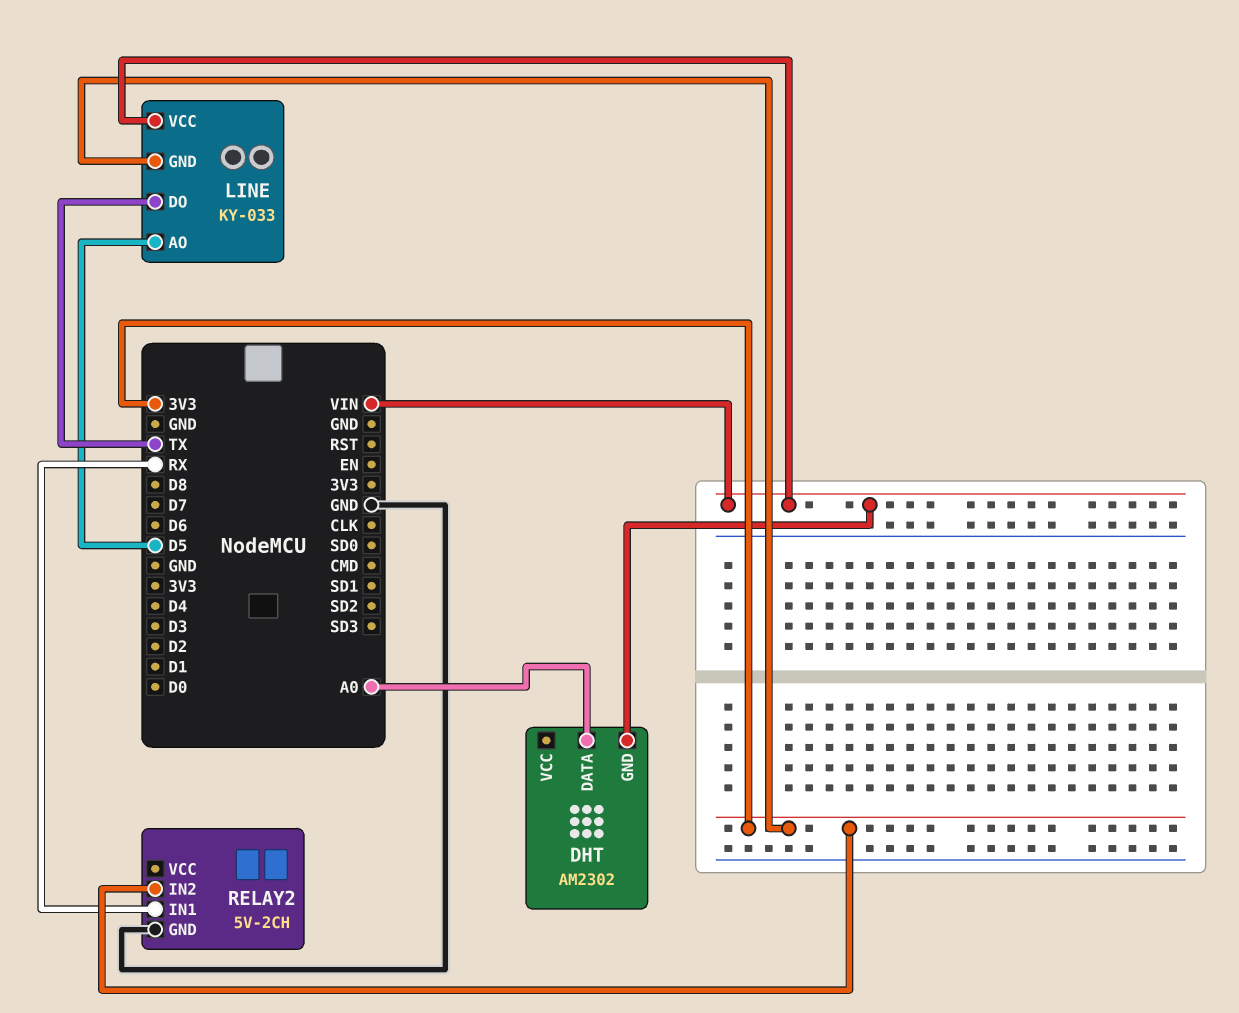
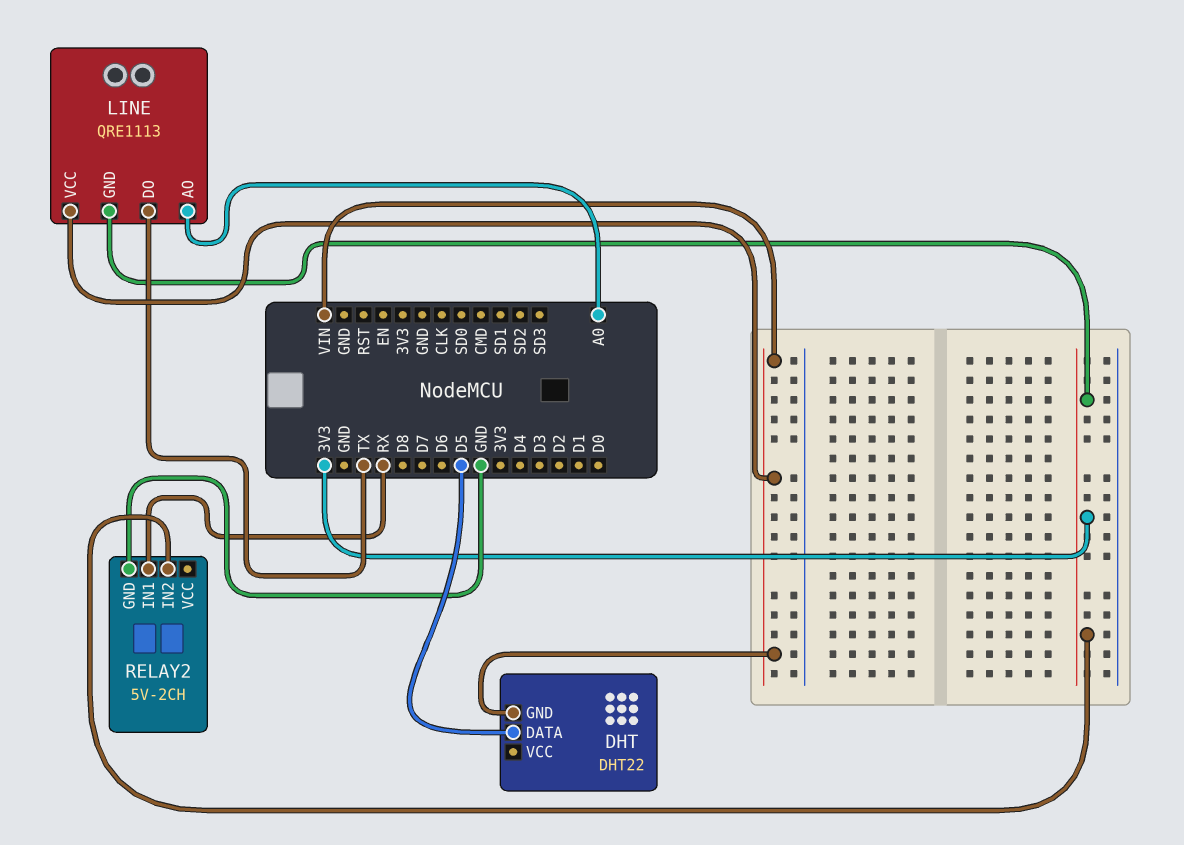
DHT: AM2302 -> DHT22
DHT pin DATA: A0 -> D5
LINE: KY-033 -> QRE1113
LINE pin AO: D5 -> A0

